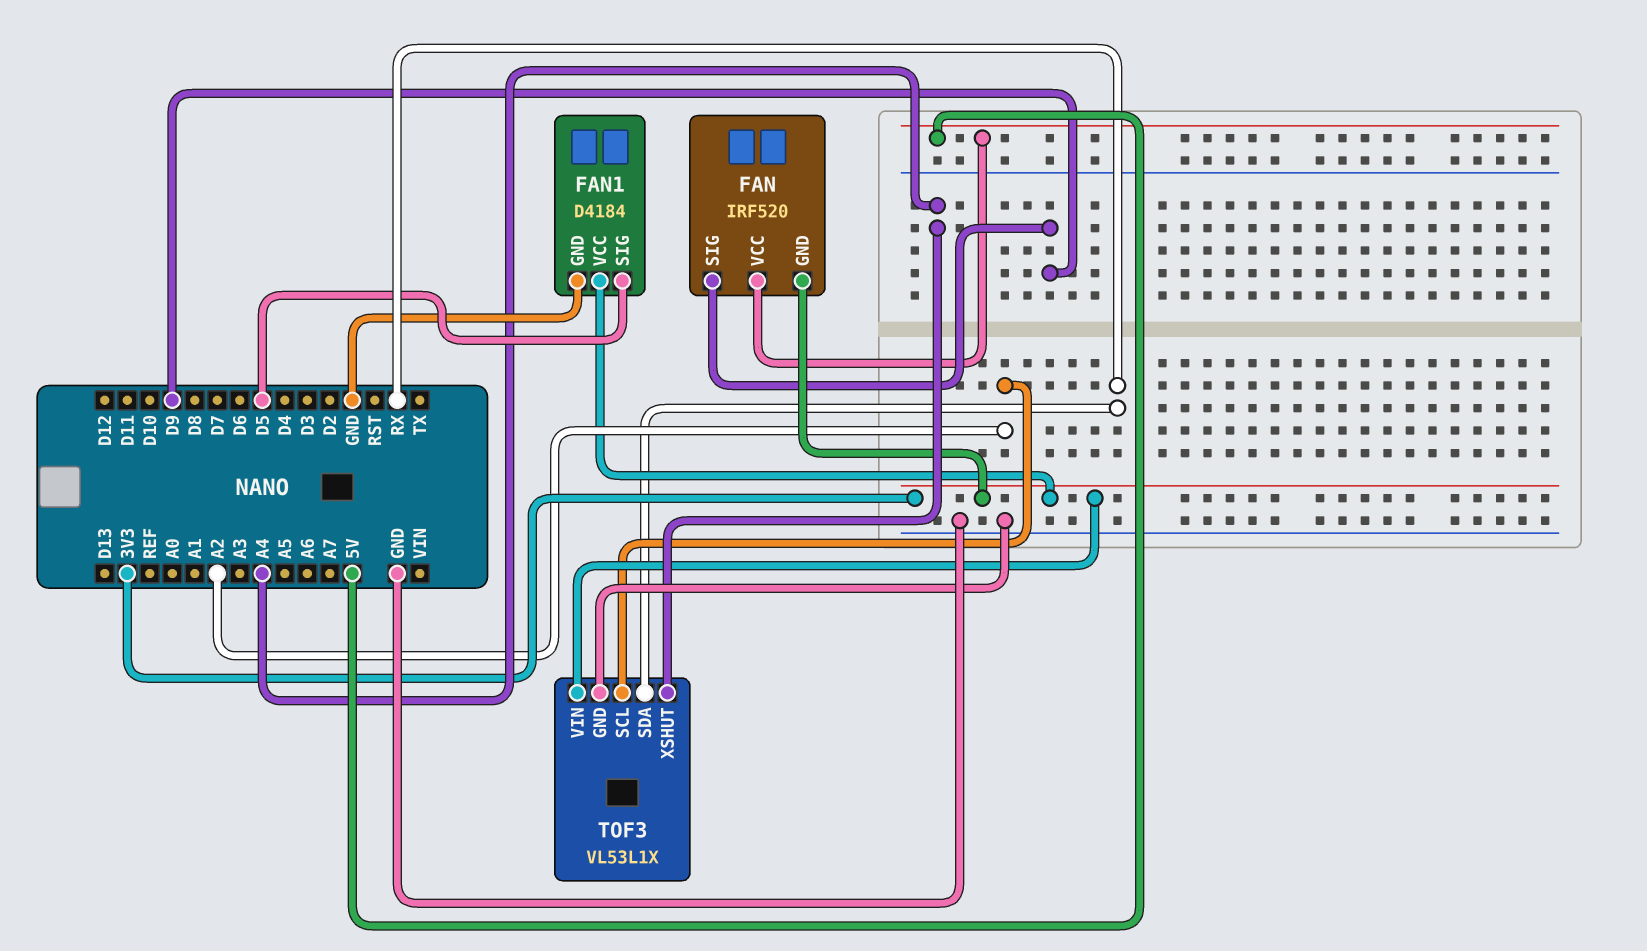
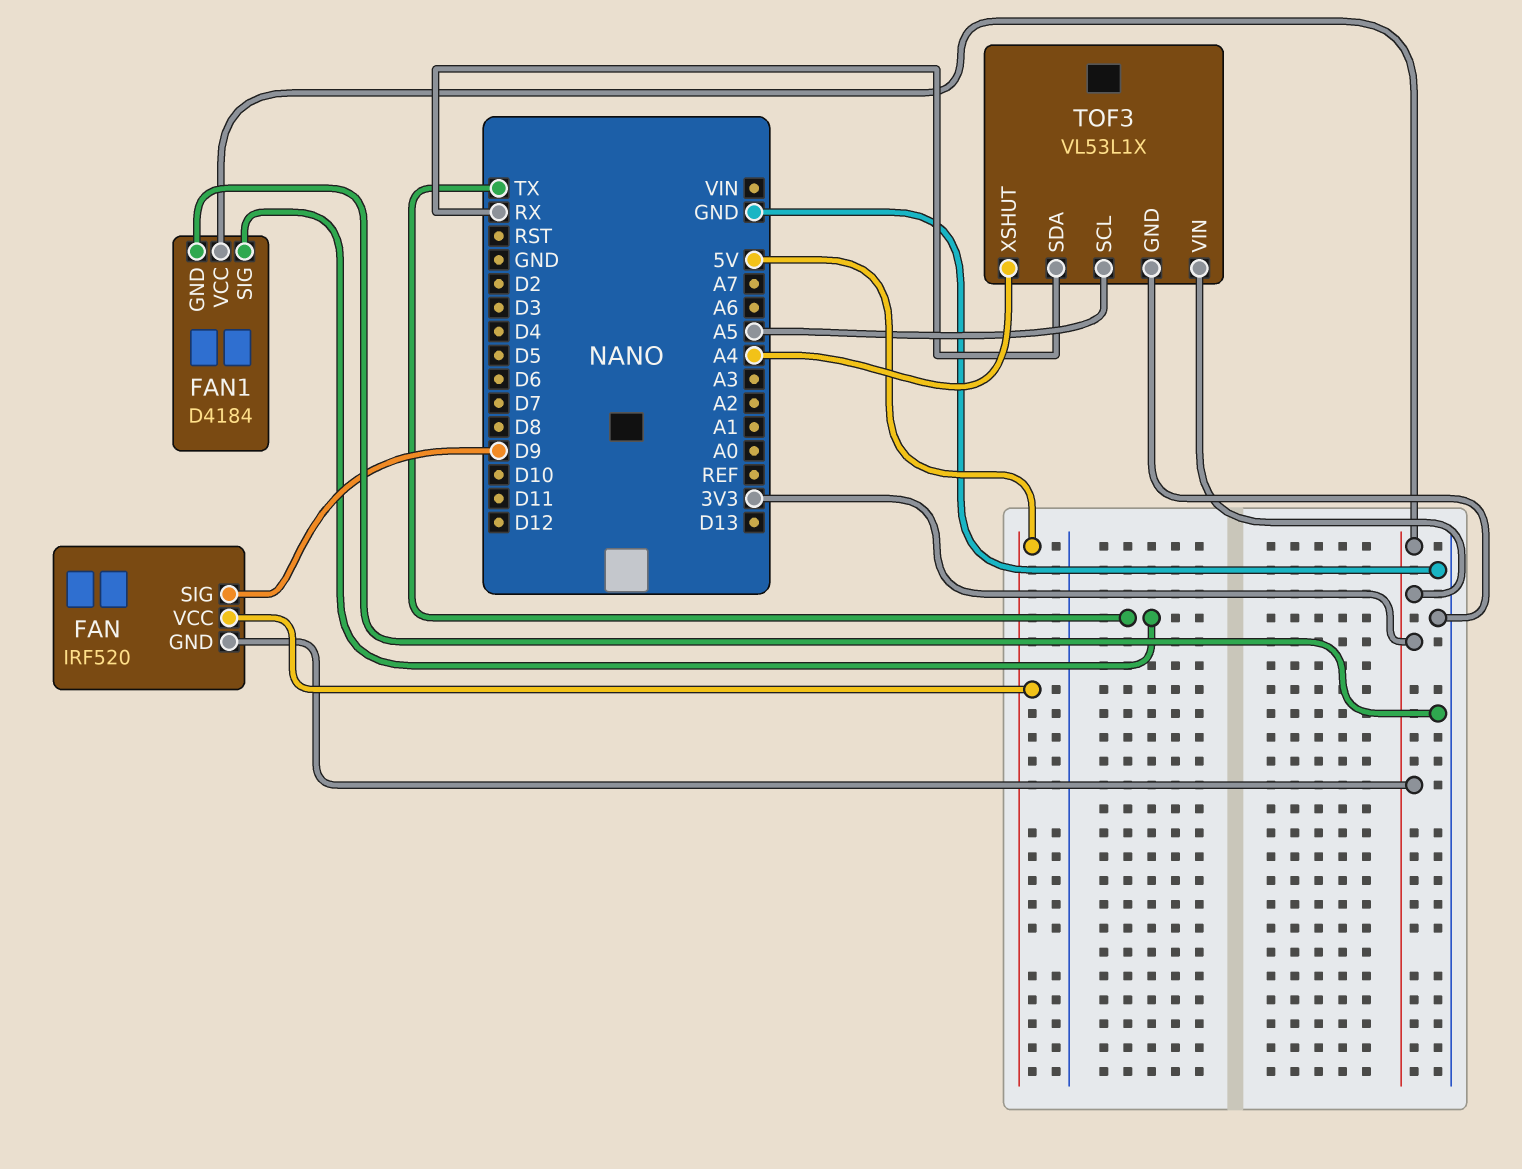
FAN1 pin SIG: D5 -> TX
TOF3 pin SCL: A2 -> A5

